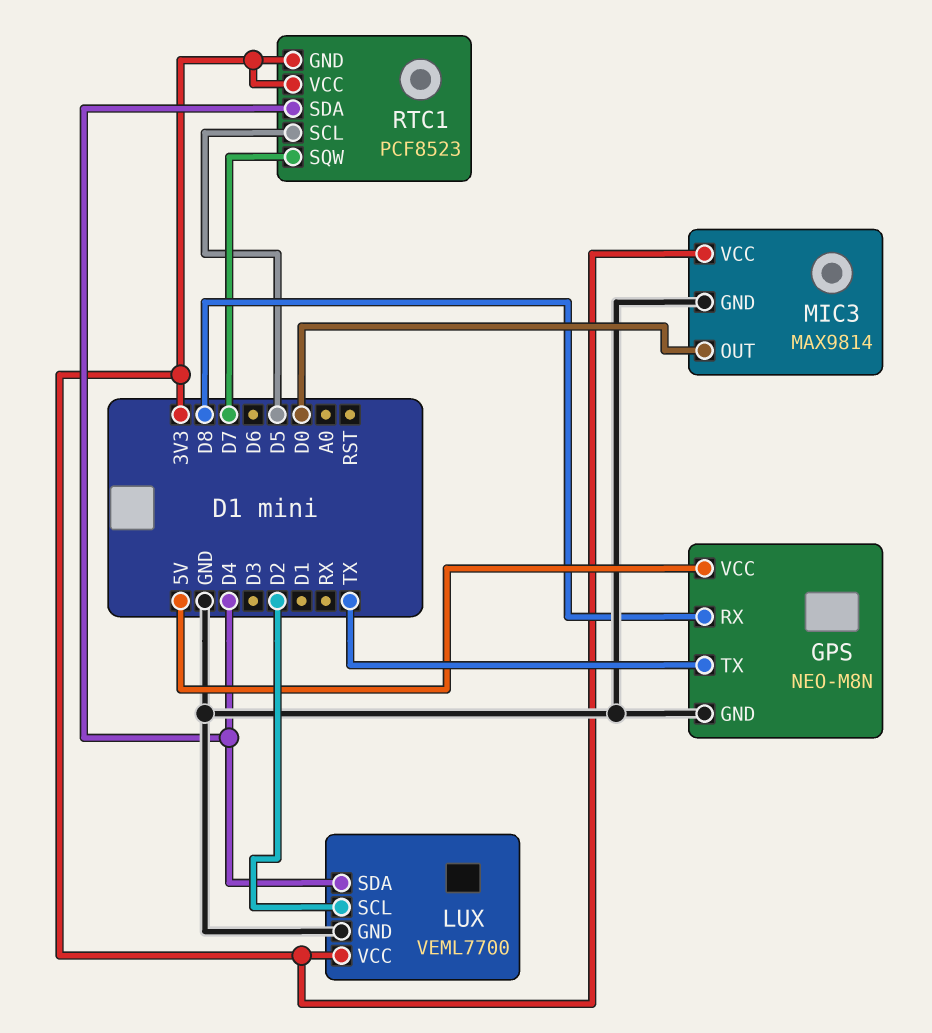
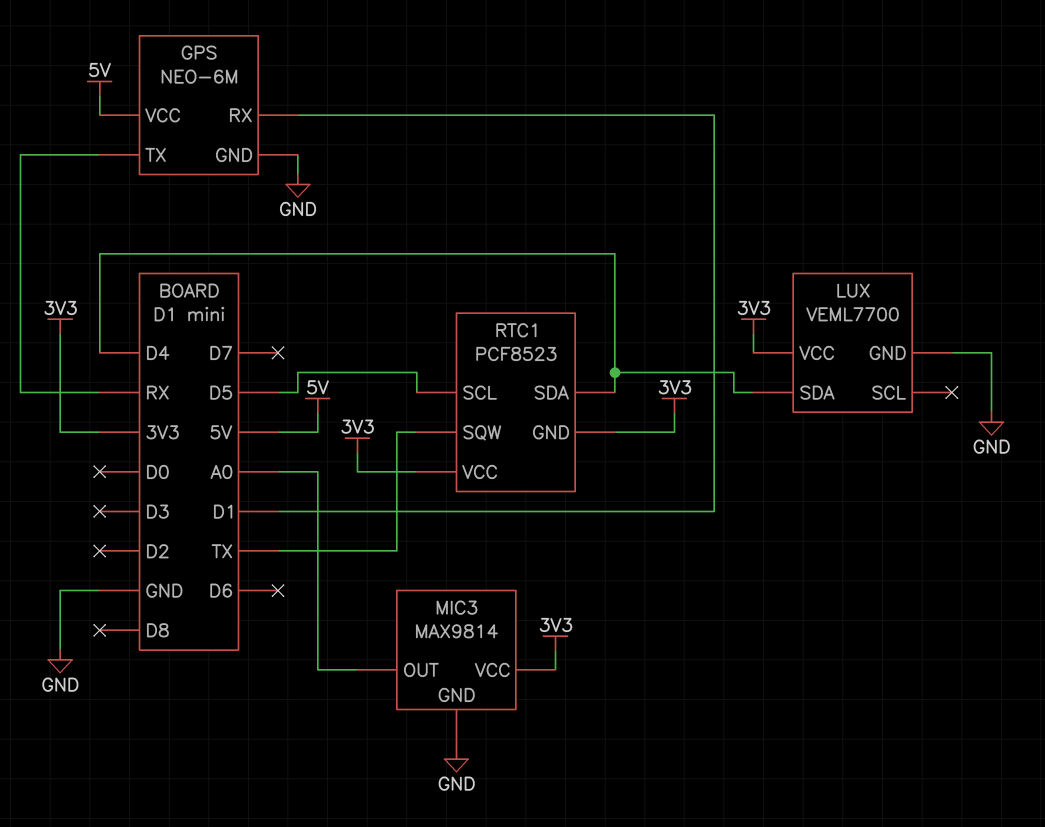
GPS: NEO-M8N -> NEO-6M
GPS pin RX: D8 -> D1
GPS pin TX: TX -> RX
LUX pin SCL: D2 -> none
MIC3 pin OUT: D0 -> A0
RTC1 pin SQW: D7 -> TX

